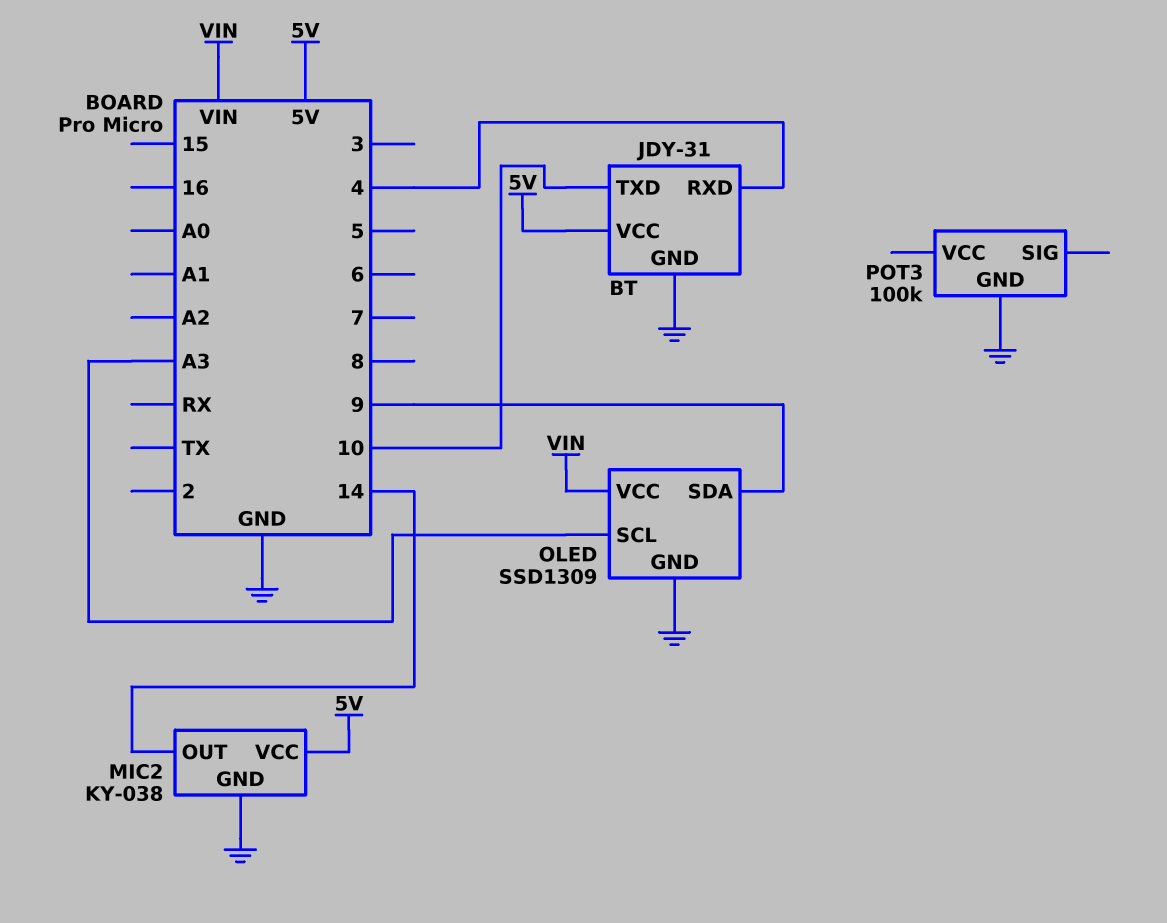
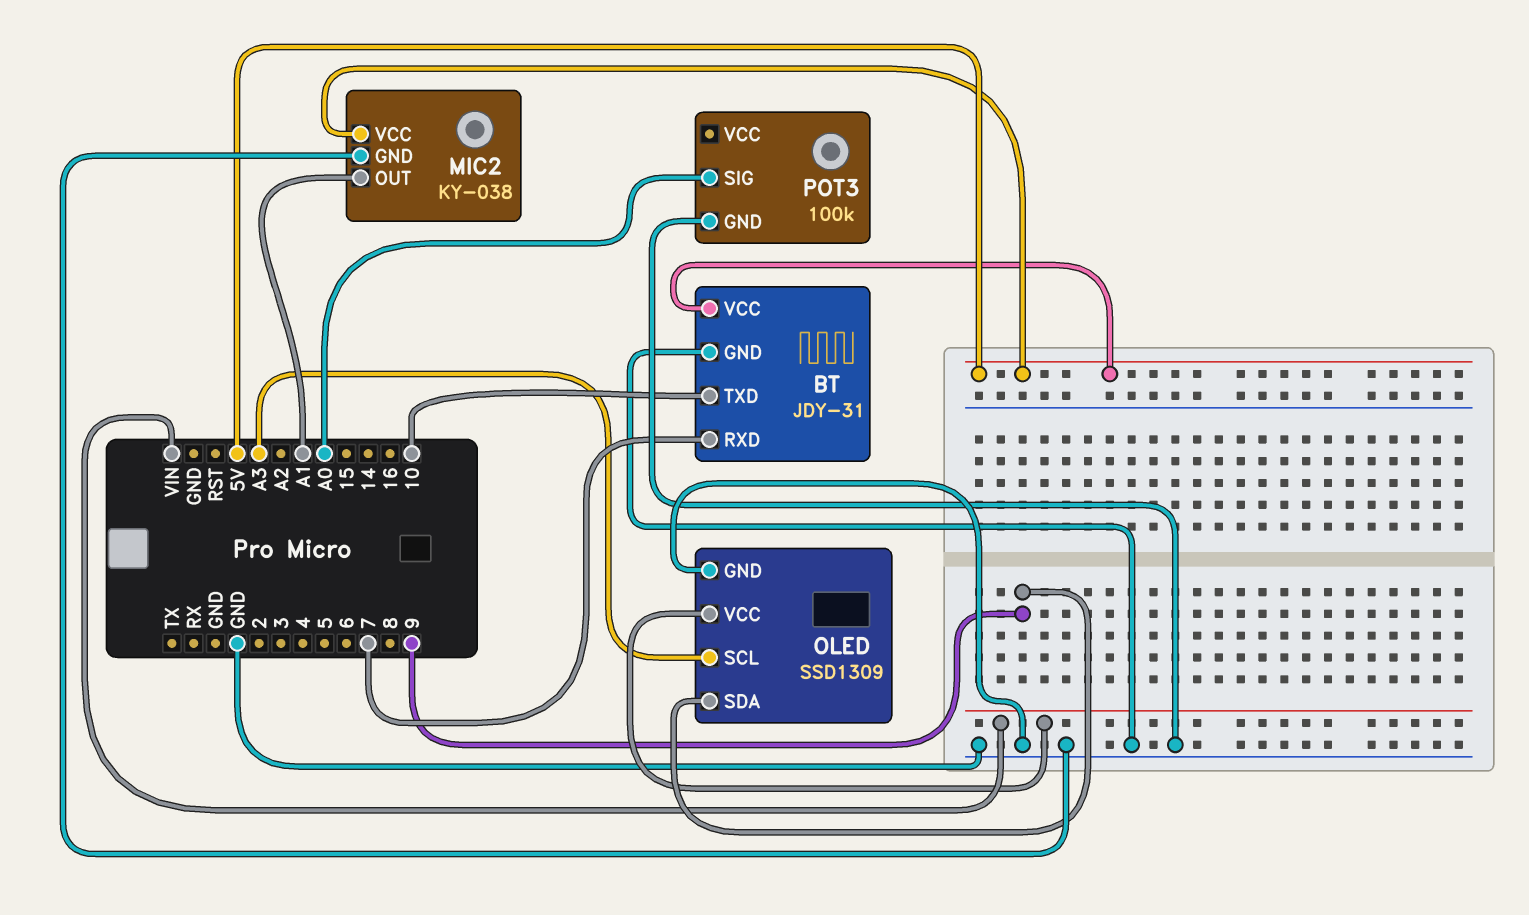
BT pin RXD: 4 -> 7
MIC2 pin OUT: 14 -> A1
POT3 pin SIG: none -> A0

